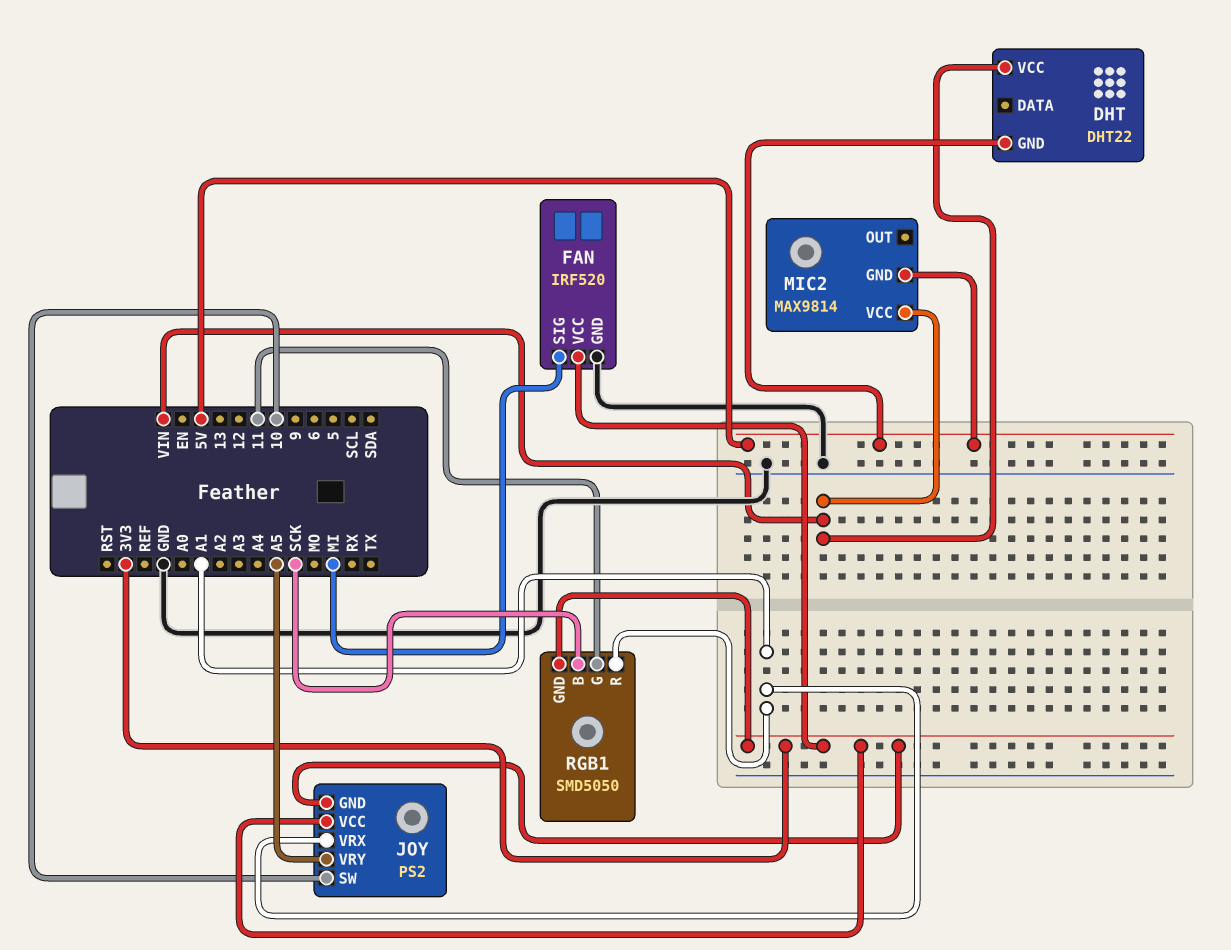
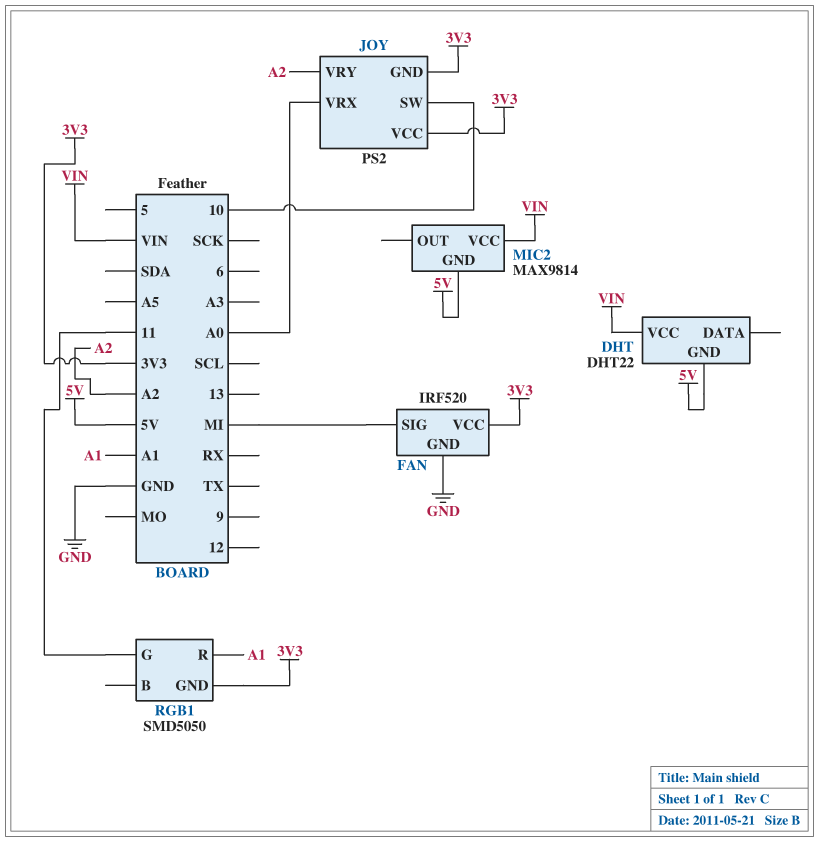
JOY pin VRX: A1 -> A0
JOY pin VRY: A5 -> A2
RGB1 pin B: SCK -> none

